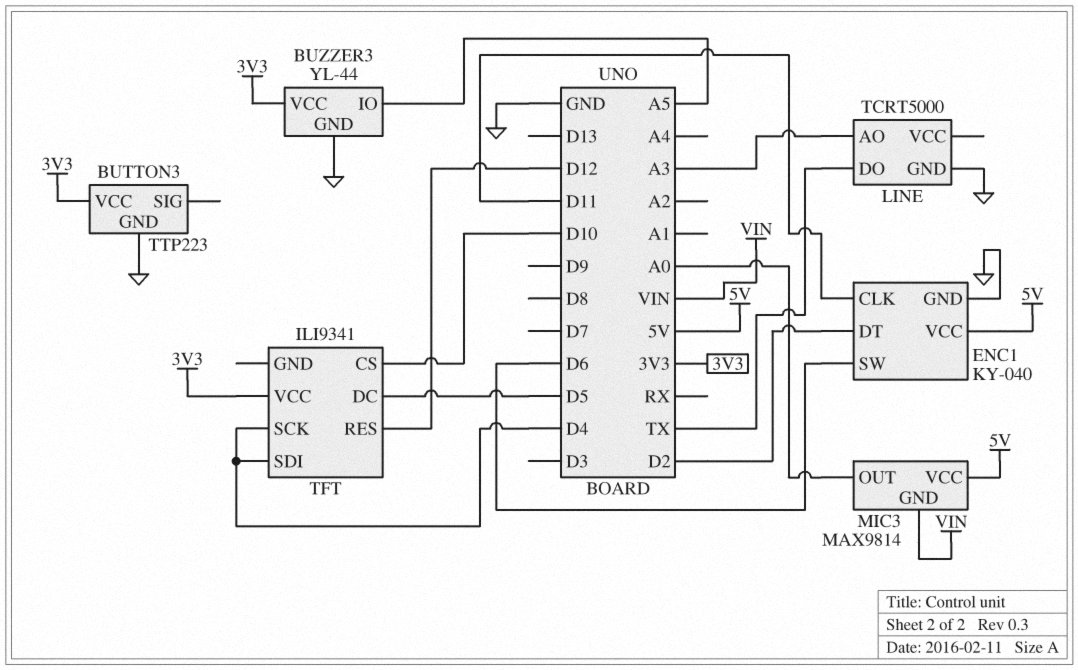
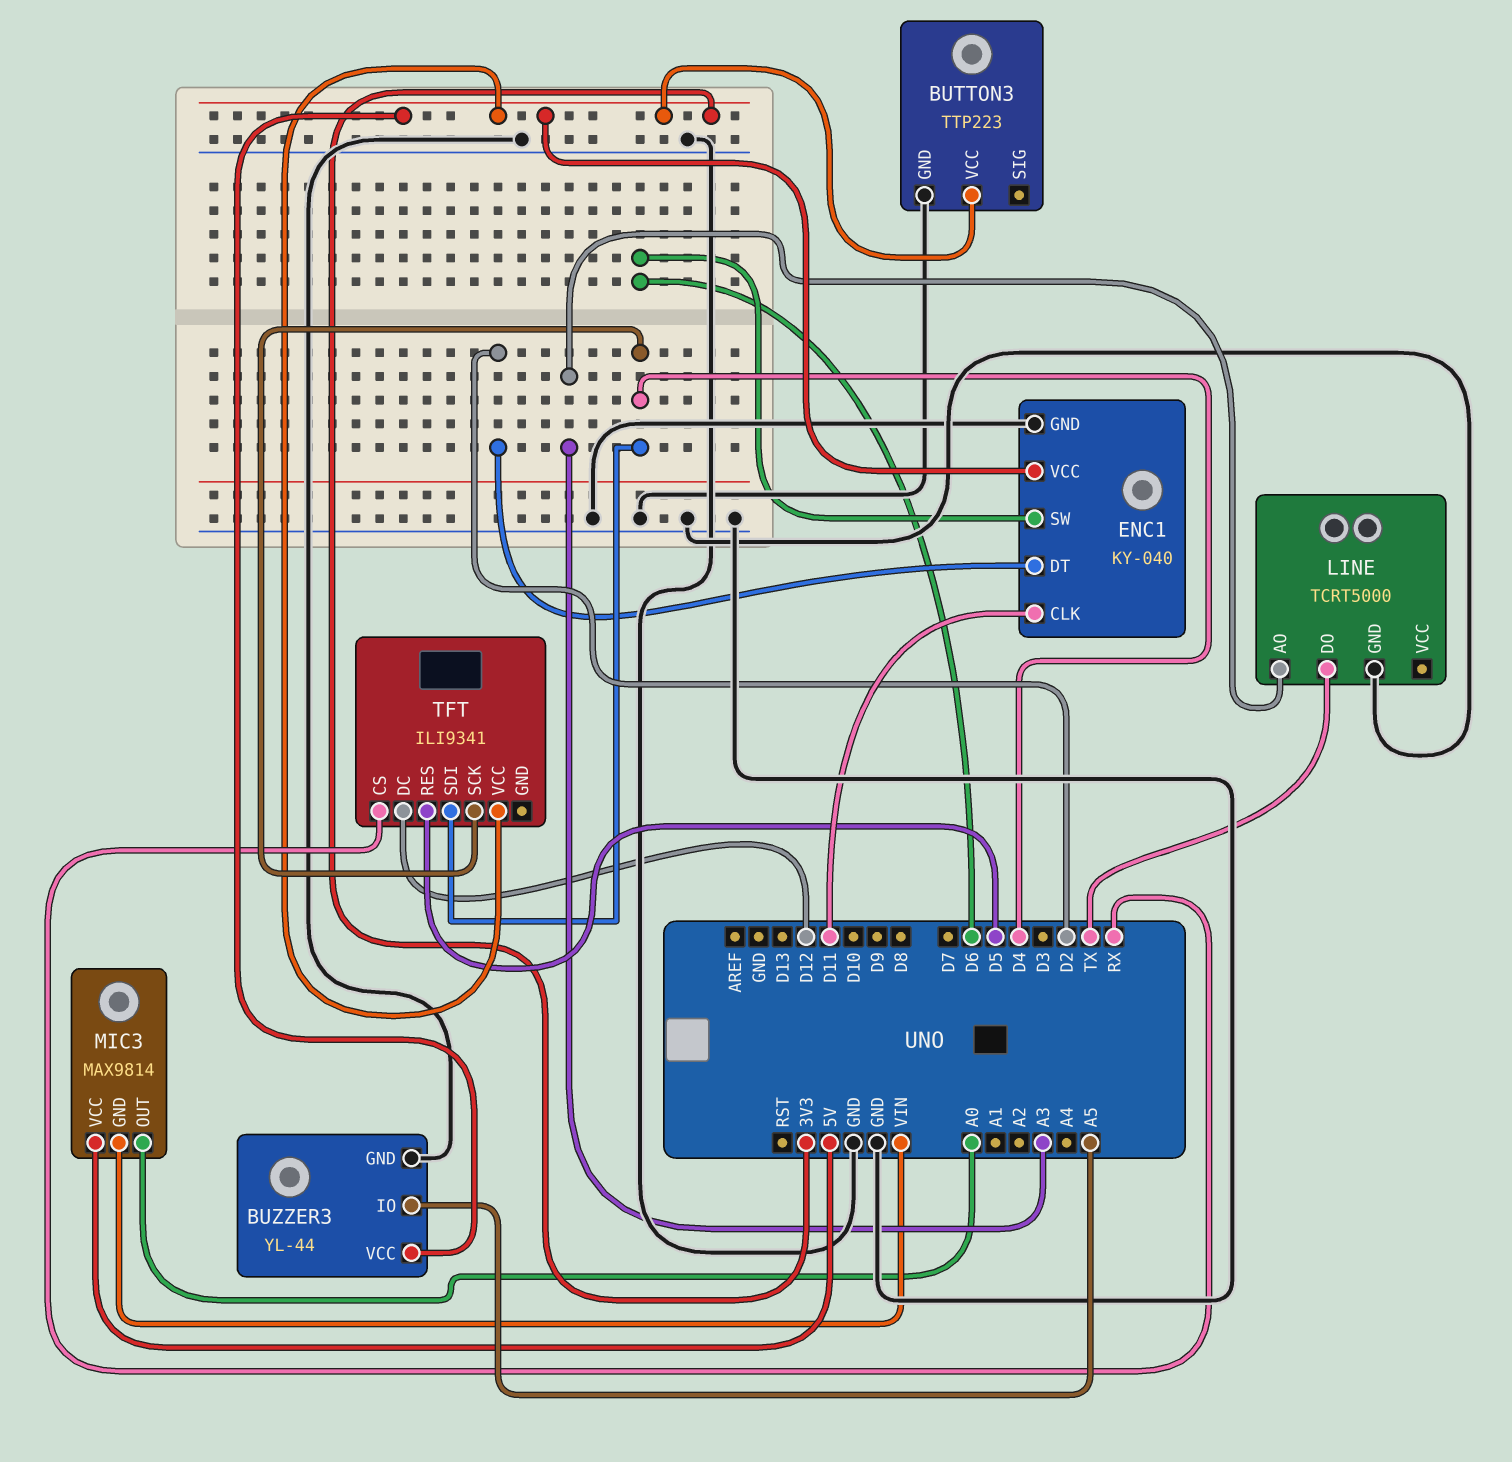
ENC1 pin VCC: 5V -> 3V3
TFT pin CS: D10 -> RX
TFT pin DC: D5 -> D12
TFT pin RES: D12 -> D5

